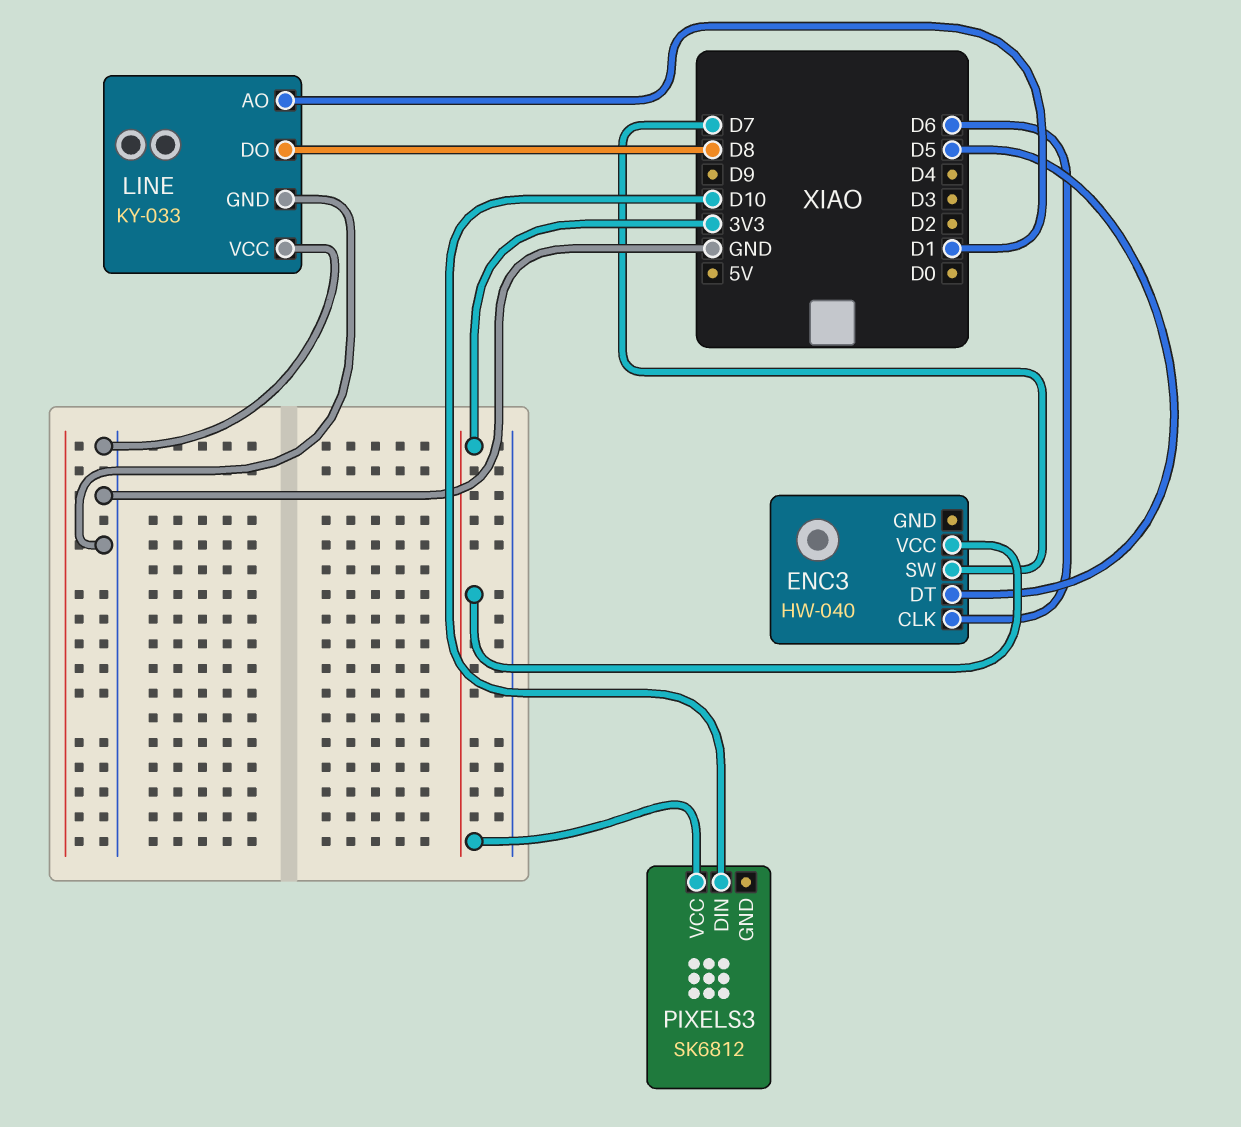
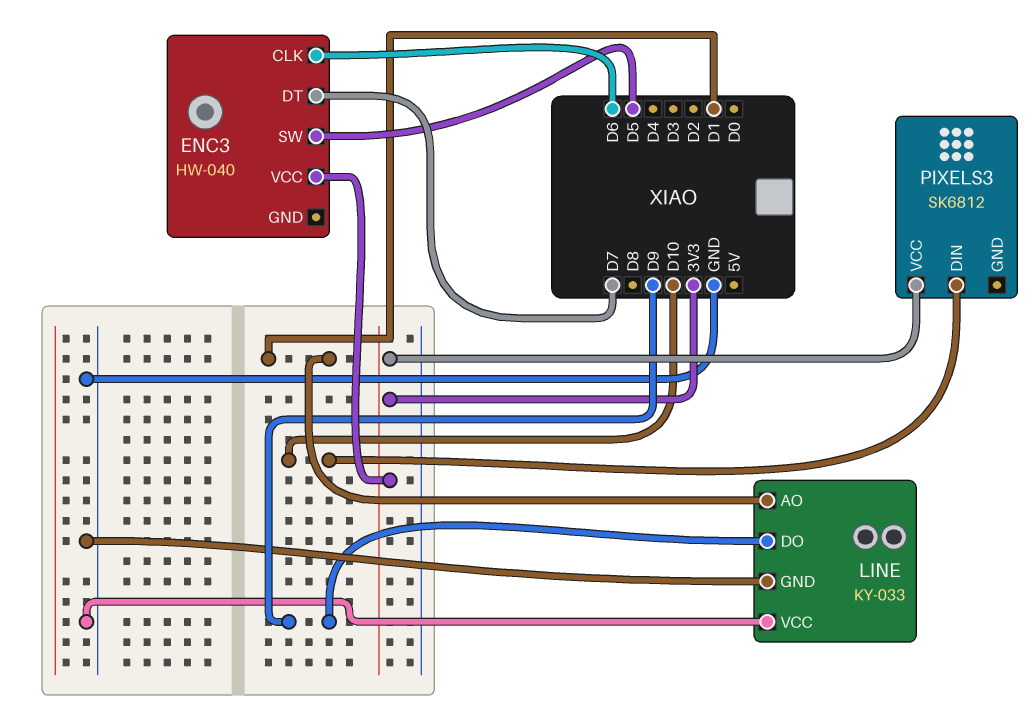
ENC3 pin DT: D5 -> D7
ENC3 pin SW: D7 -> D5
LINE pin DO: D8 -> D9

